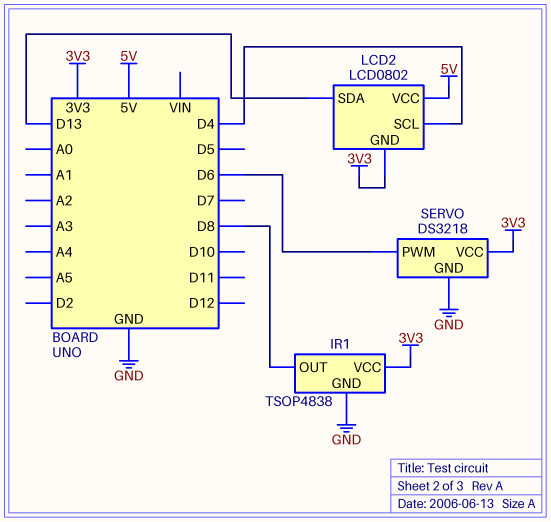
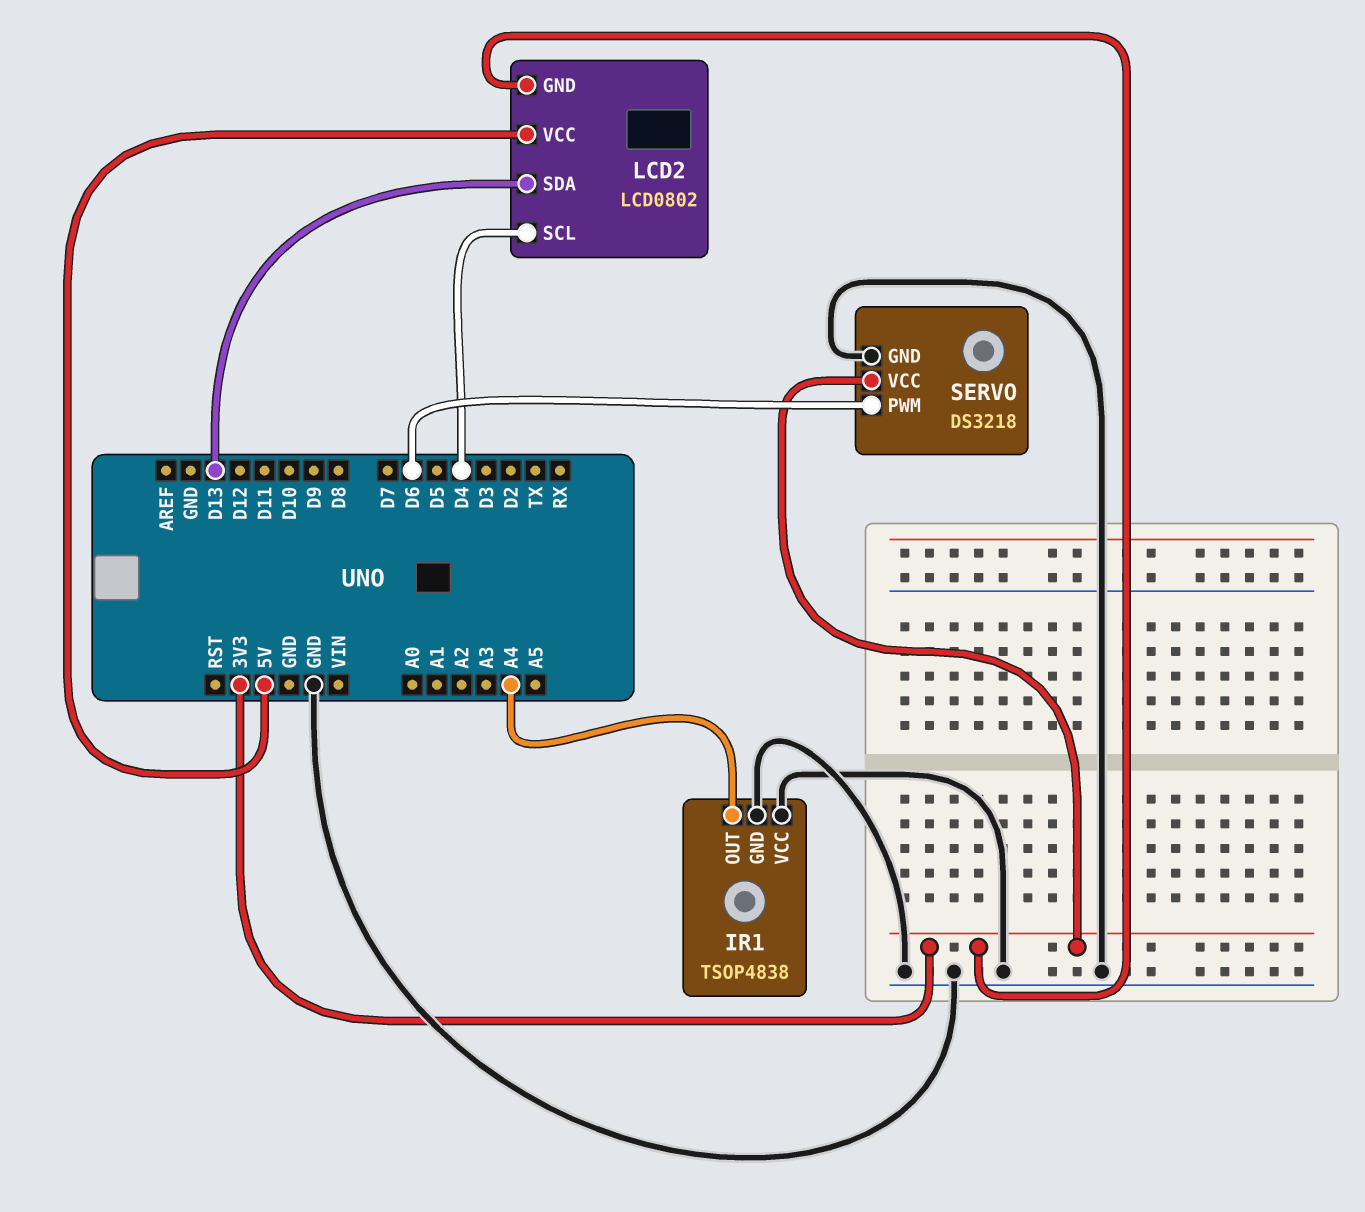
IR1 pin OUT: D8 -> A4
IR1 pin VCC: 3V3 -> GND

